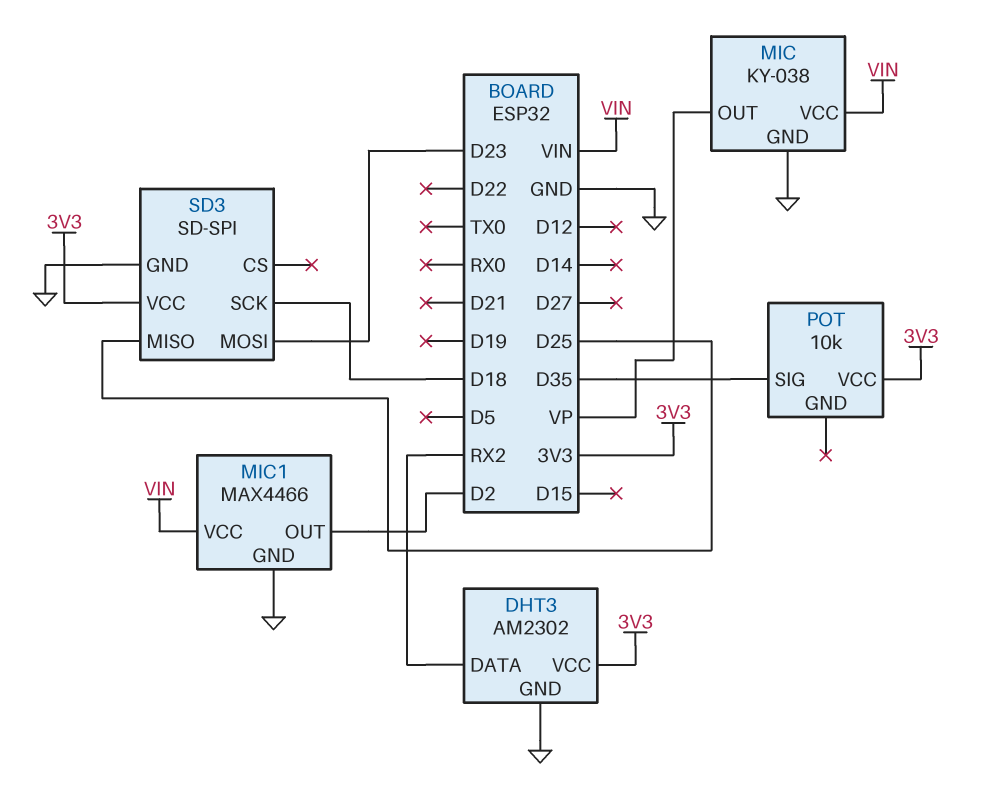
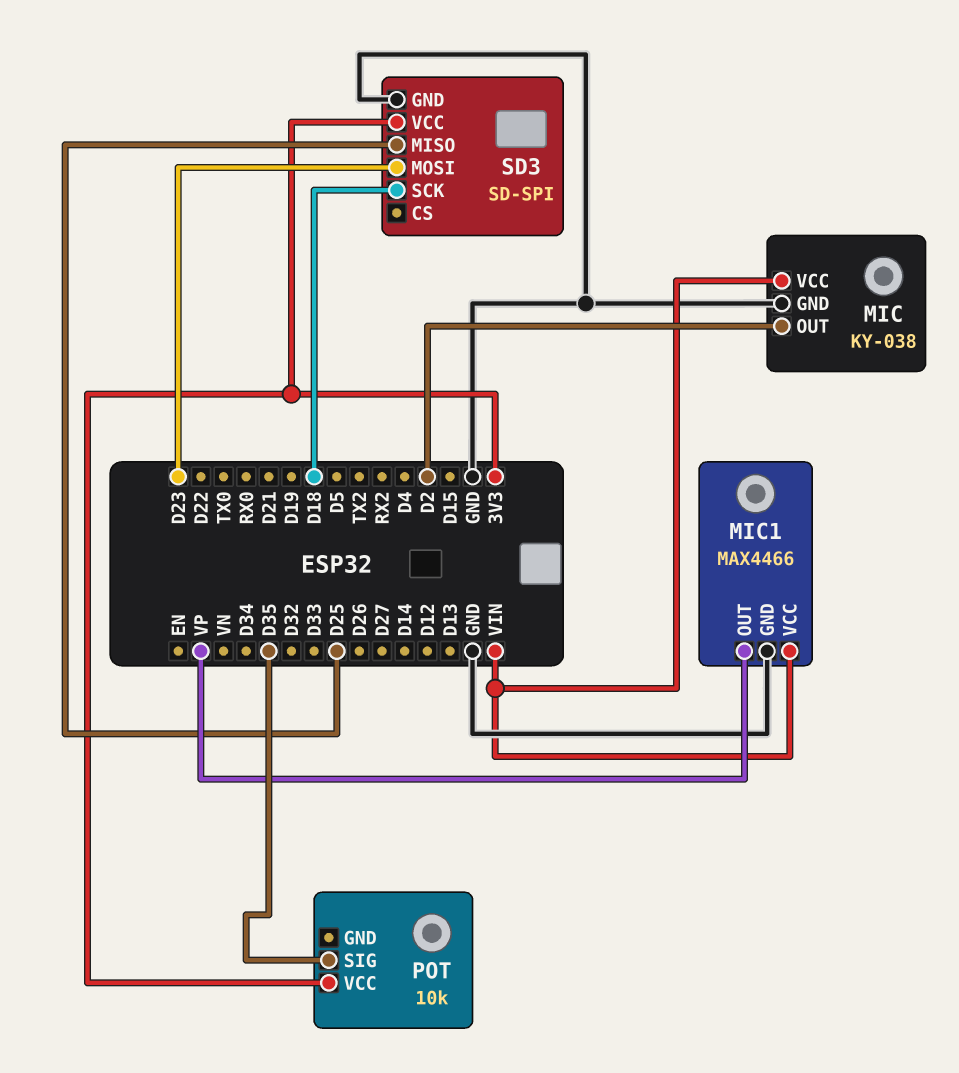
DHT3: AM2302 -> none
DHT3 pin DATA: RX2 -> none
DHT3 pin GND: GND -> none
DHT3 pin VCC: 3V3 -> none
MIC pin OUT: VP -> D2
MIC1 pin OUT: D2 -> VP

